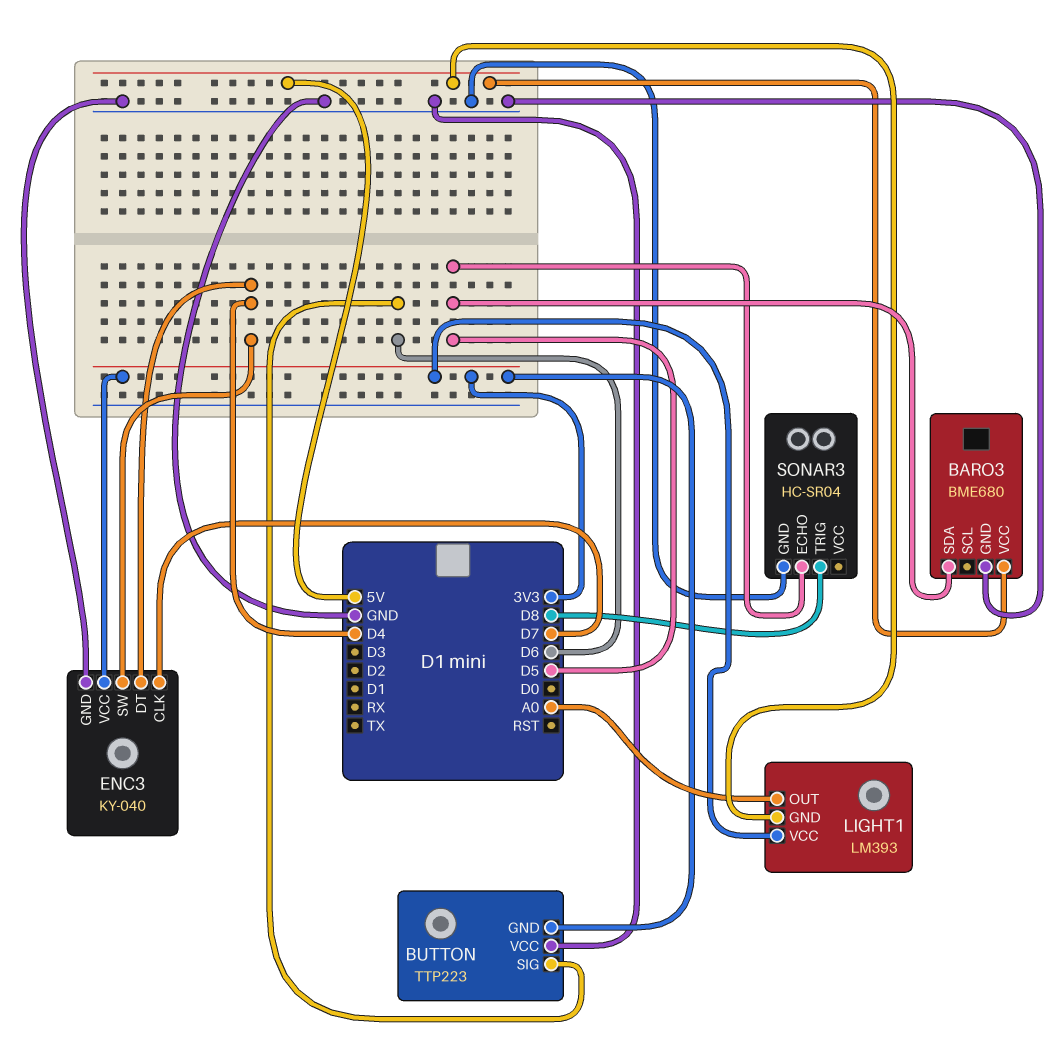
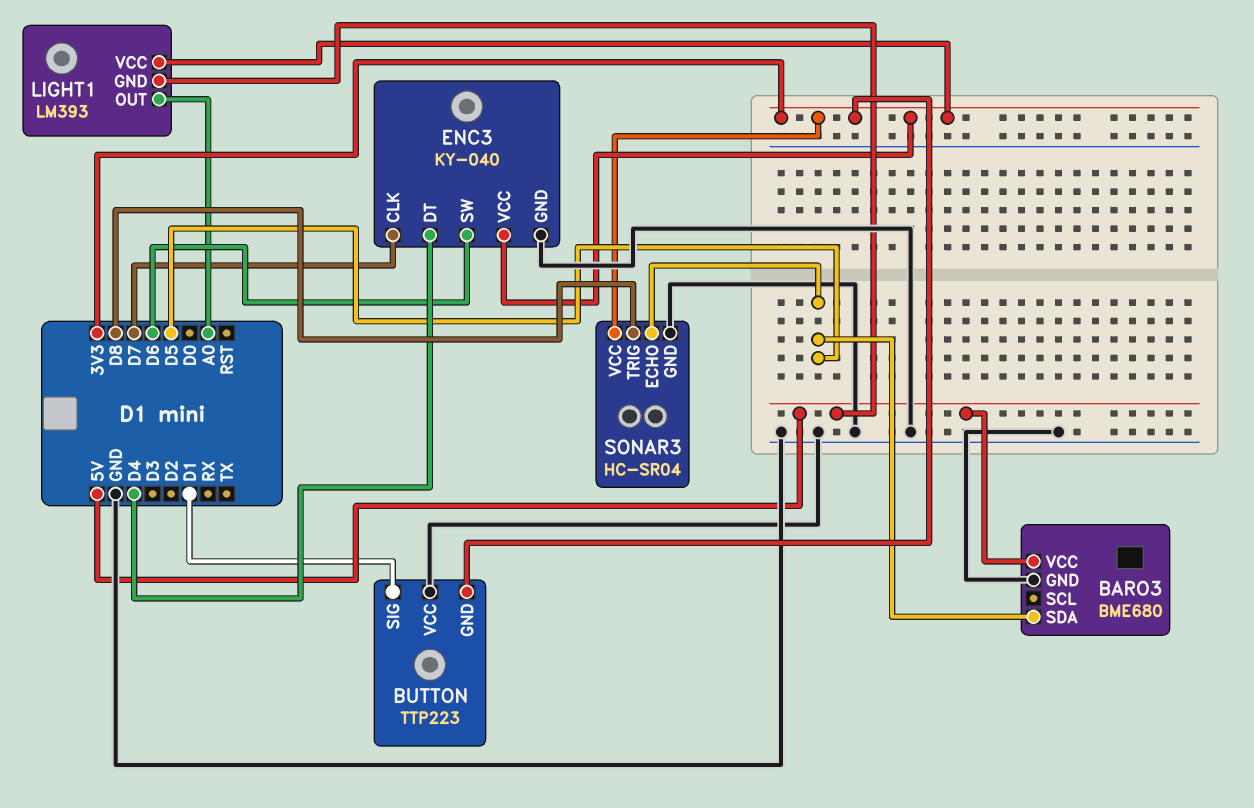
BUTTON pin SIG: D6 -> D1
ENC3 pin SW: D4 -> D6
SONAR3 pin VCC: none -> 3V3

